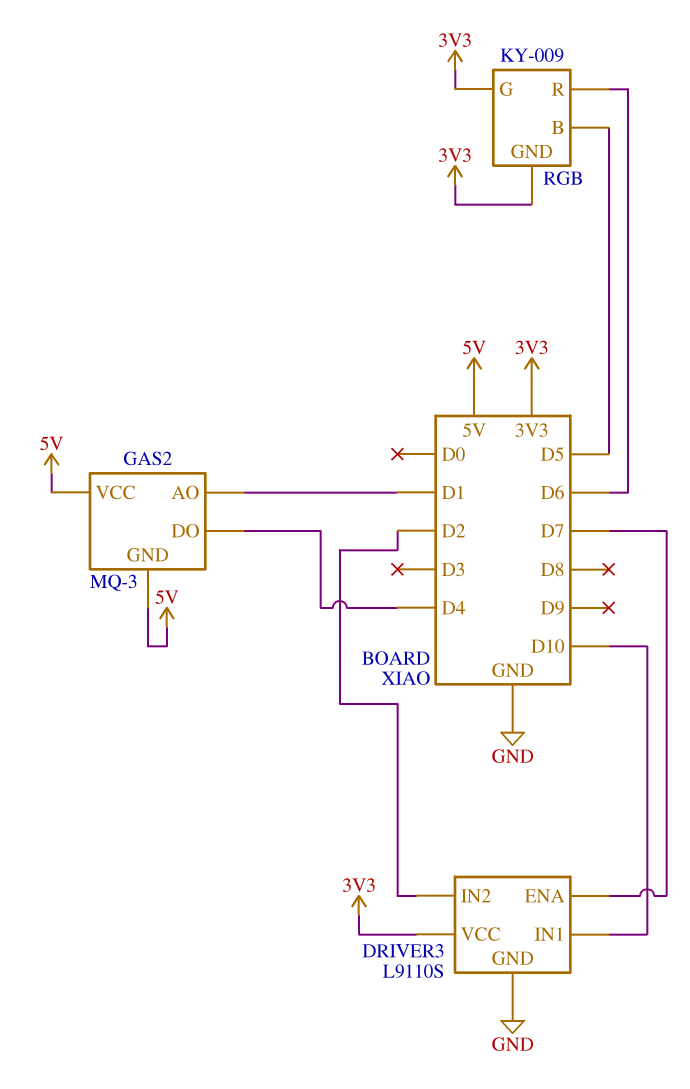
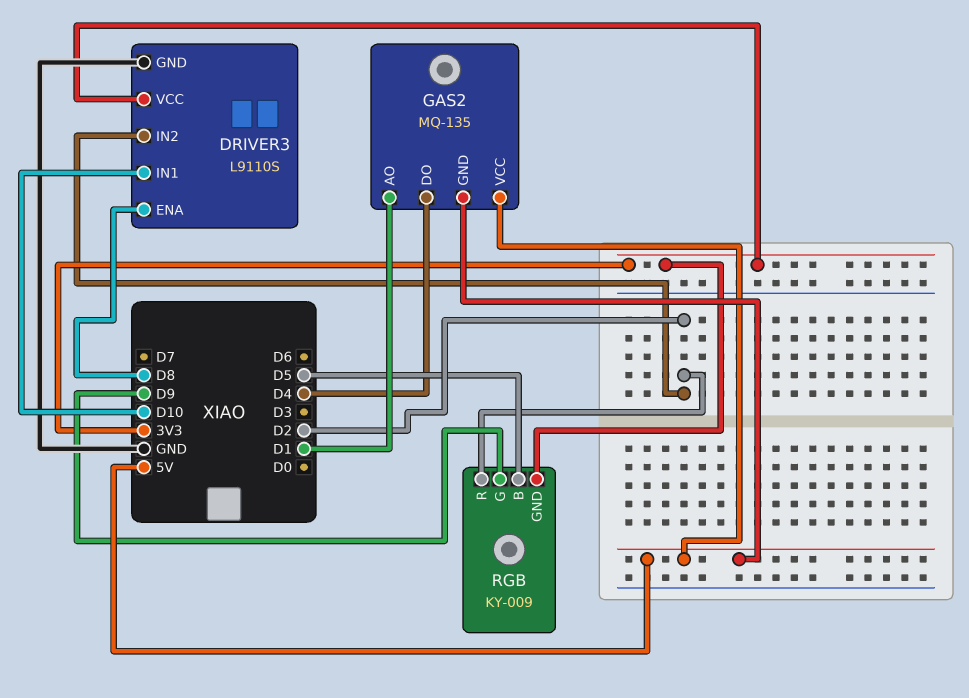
DRIVER3 pin ENA: D7 -> D8
GAS2: MQ-3 -> MQ-135
RGB pin G: 3V3 -> D9
RGB pin R: D6 -> D2

